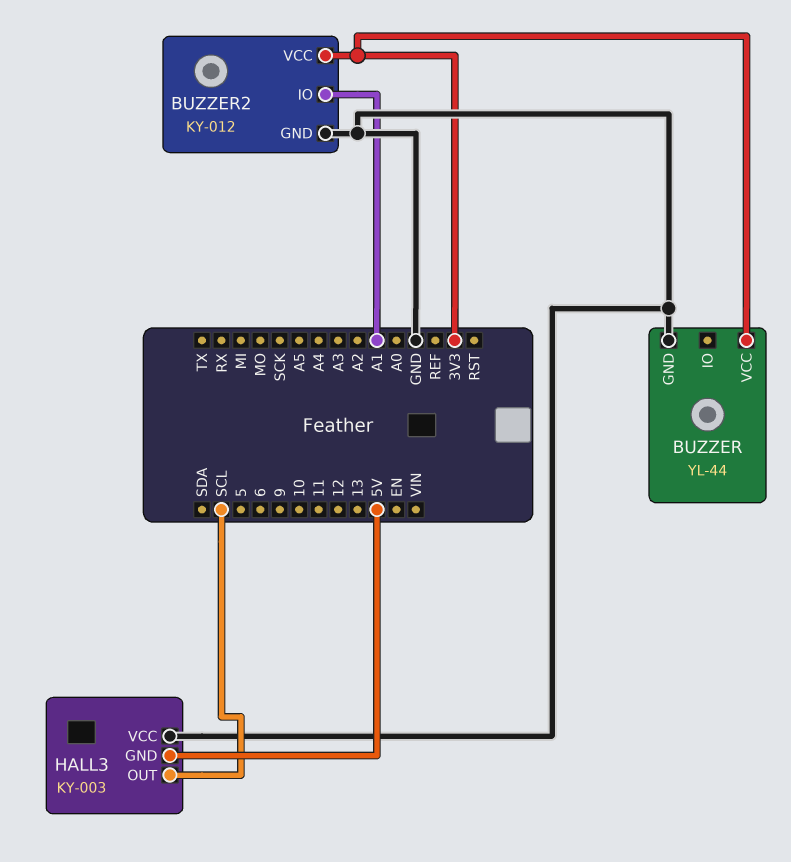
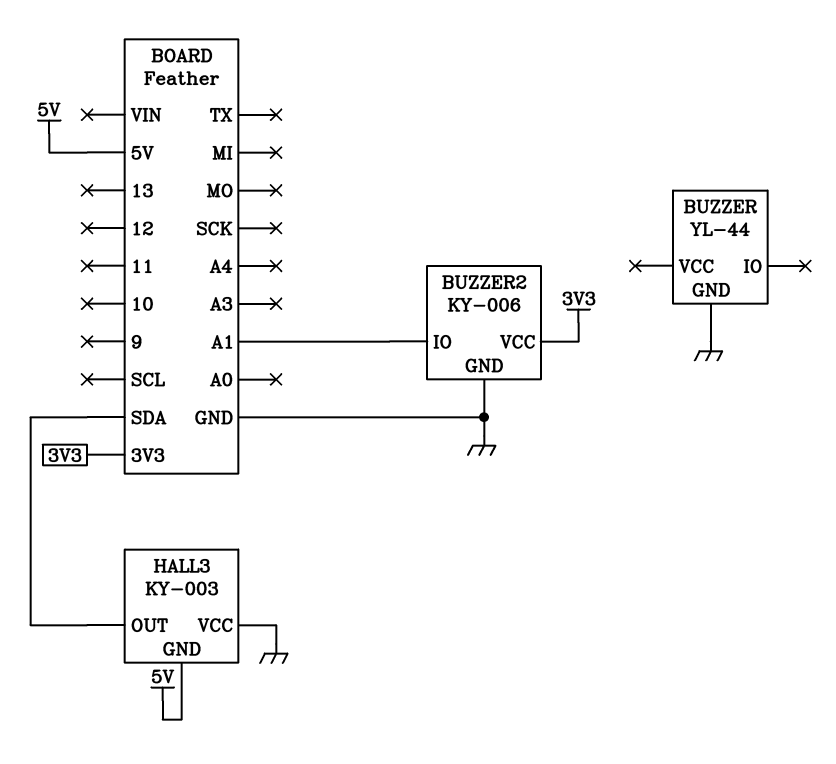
BUZZER pin VCC: 3V3 -> none
BUZZER2: KY-012 -> KY-006
HALL3 pin OUT: SCL -> SDA

